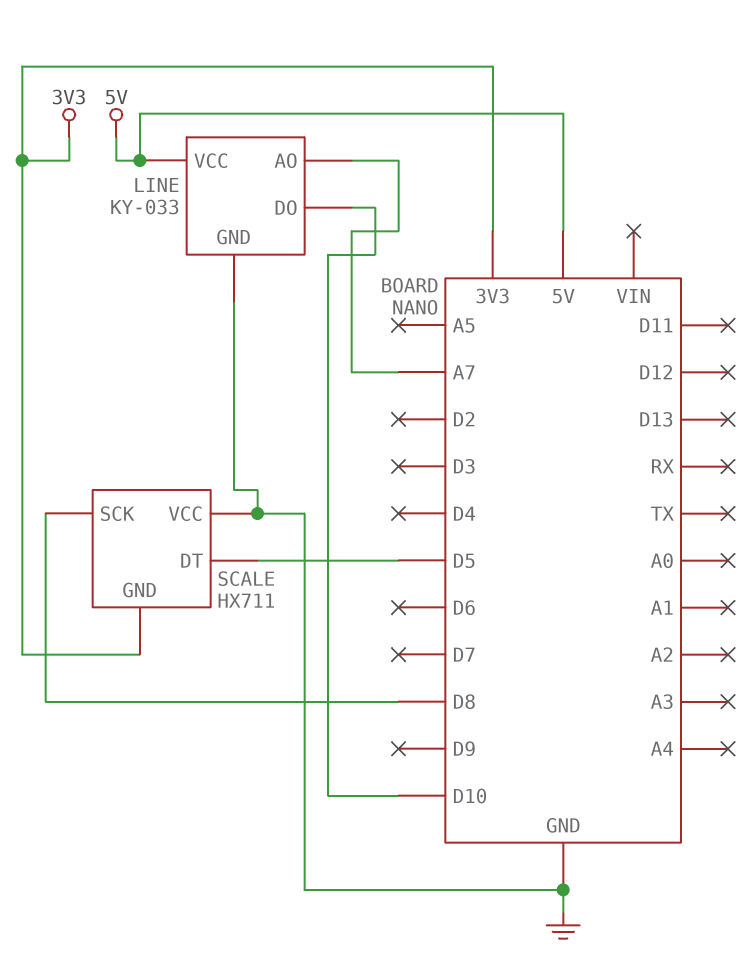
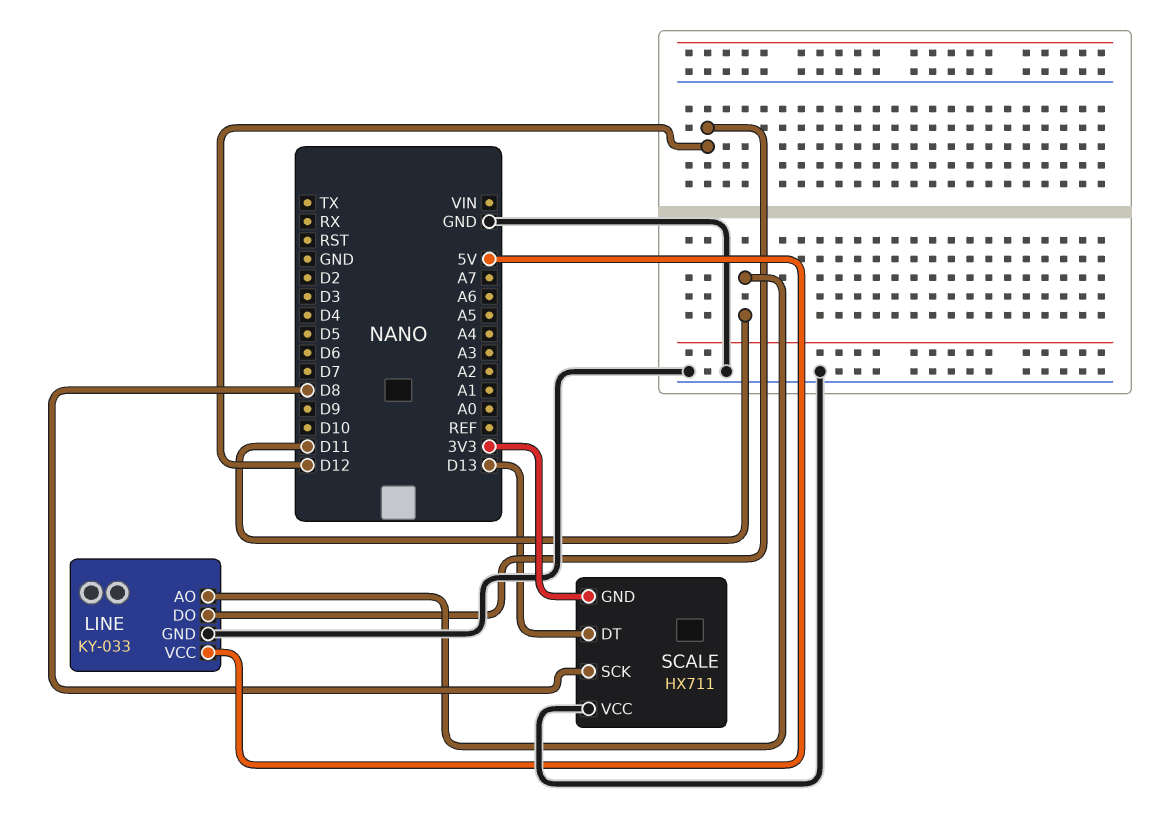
LINE pin AO: A7 -> D11
LINE pin DO: D10 -> D12
SCALE pin DT: D5 -> D13

